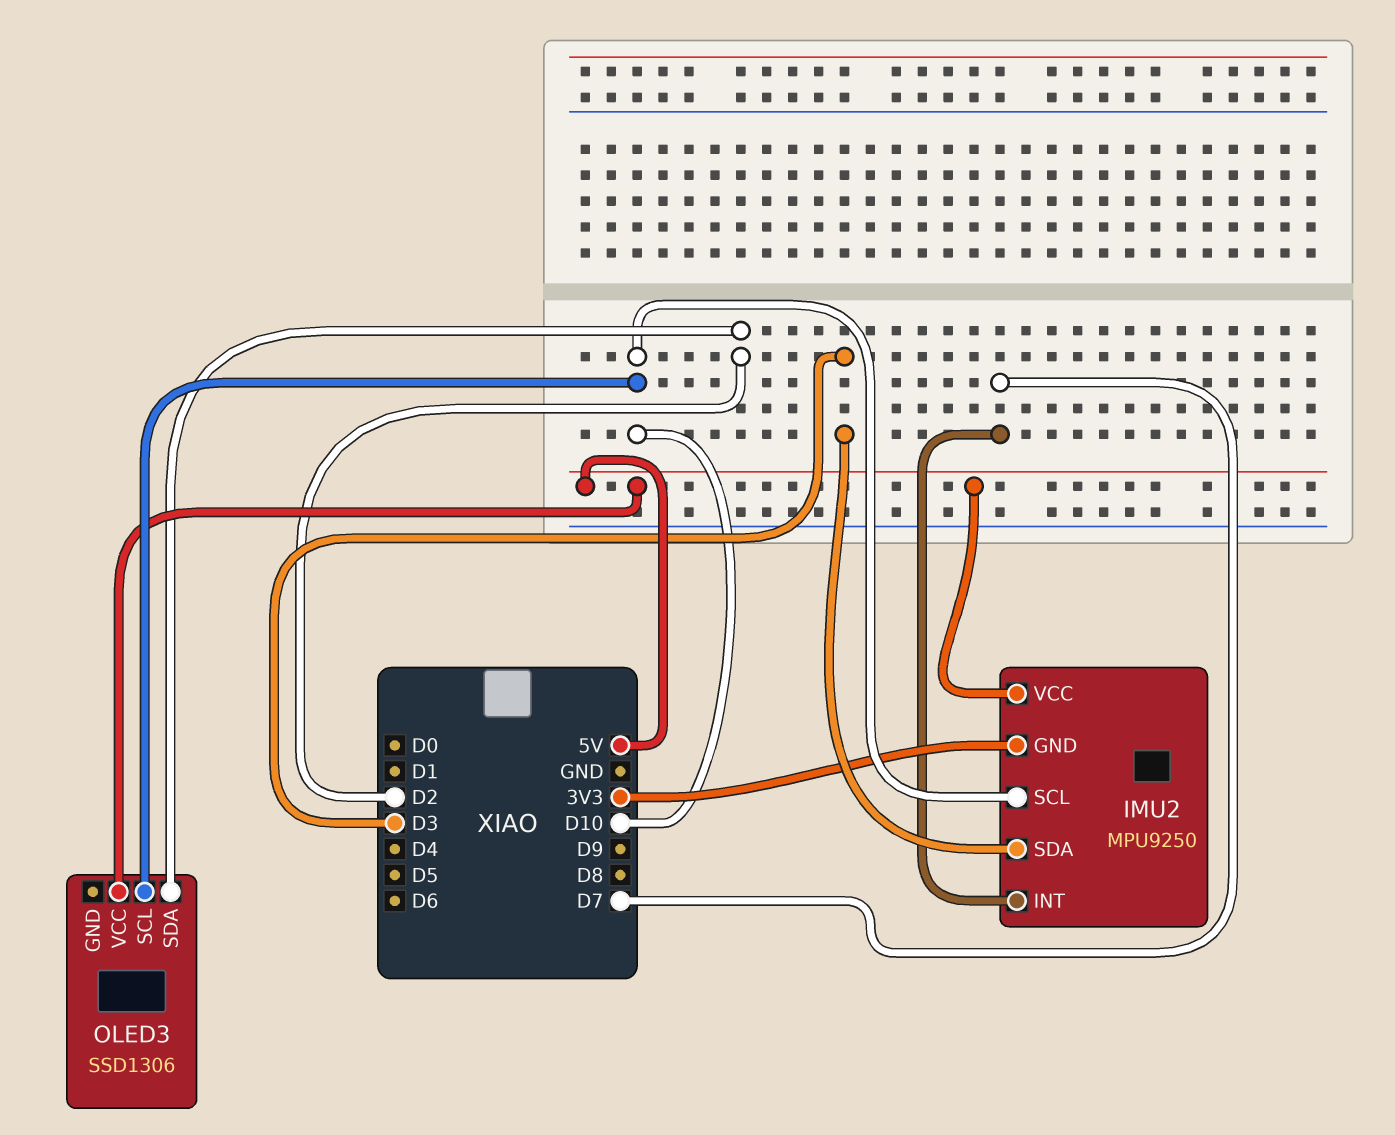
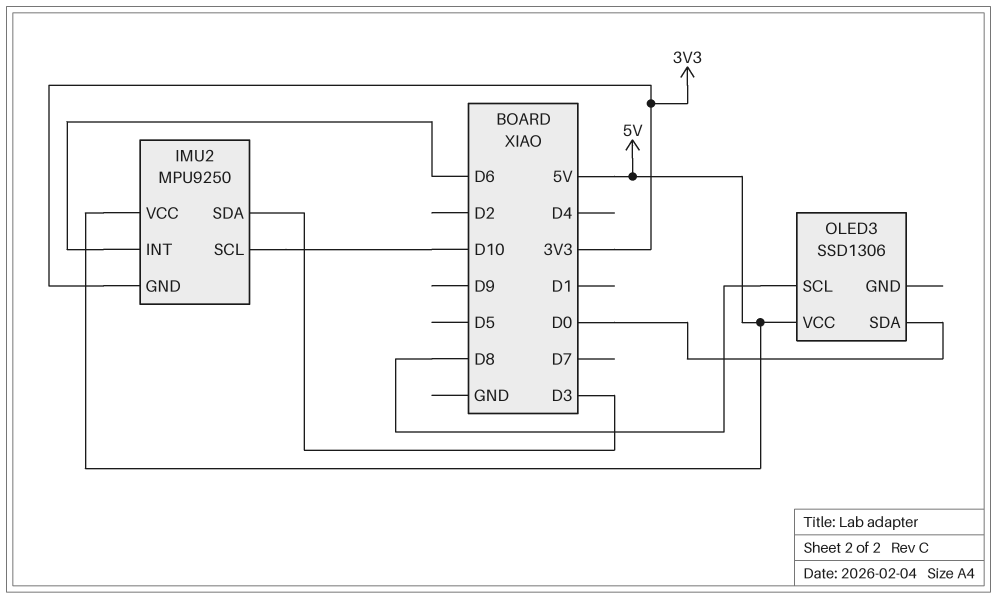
IMU2 pin INT: D7 -> D6
OLED3 pin SCL: D10 -> D8
OLED3 pin SDA: D2 -> D0

